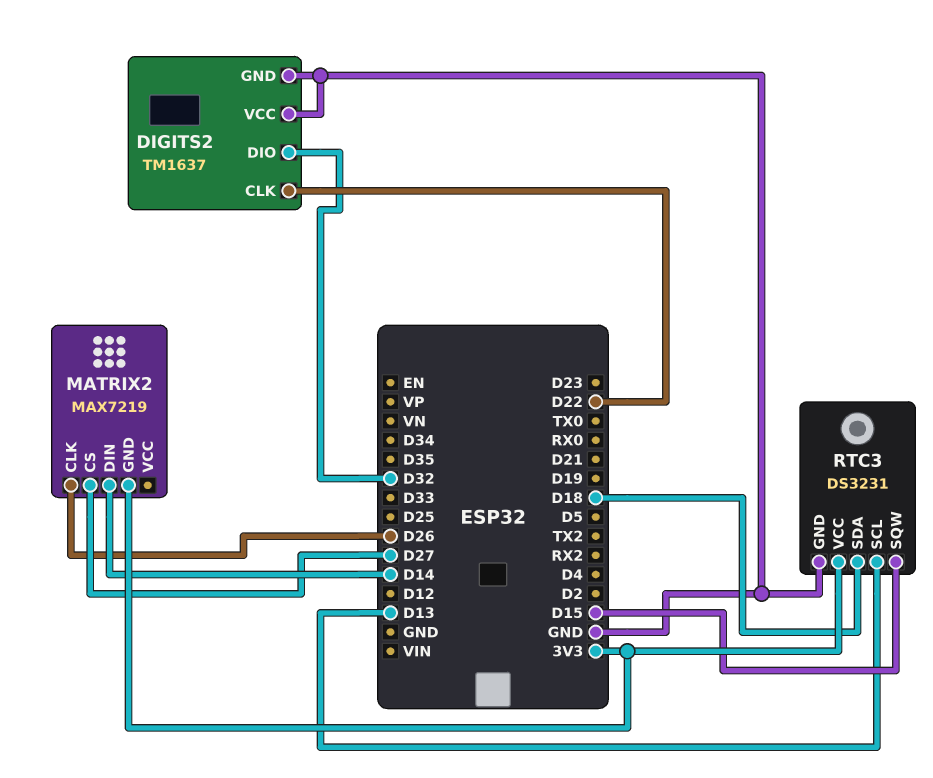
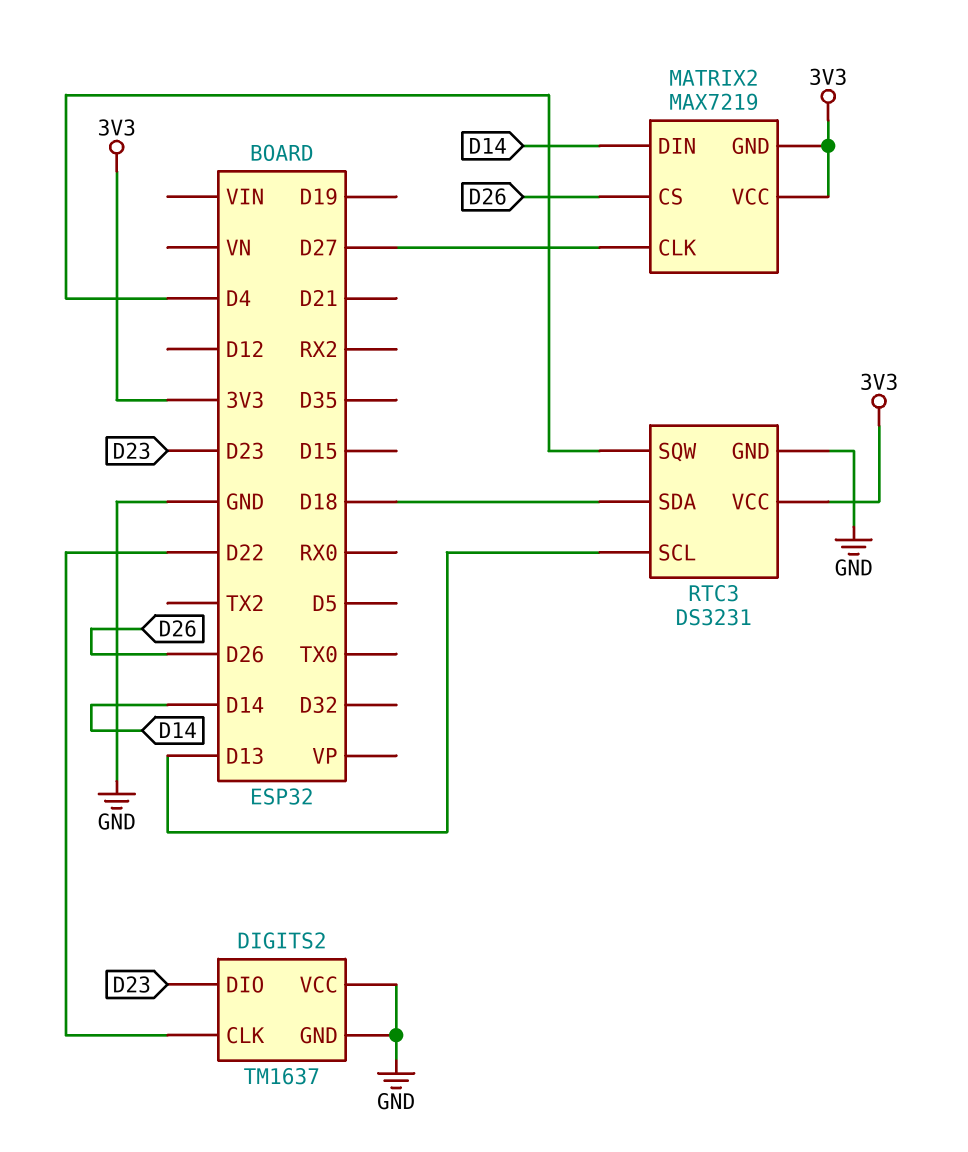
DIGITS2 pin DIO: D32 -> D23
MATRIX2 pin CLK: D26 -> D27
MATRIX2 pin CS: D27 -> D26
MATRIX2 pin VCC: none -> 3V3
RTC3 pin SQW: D15 -> D4

